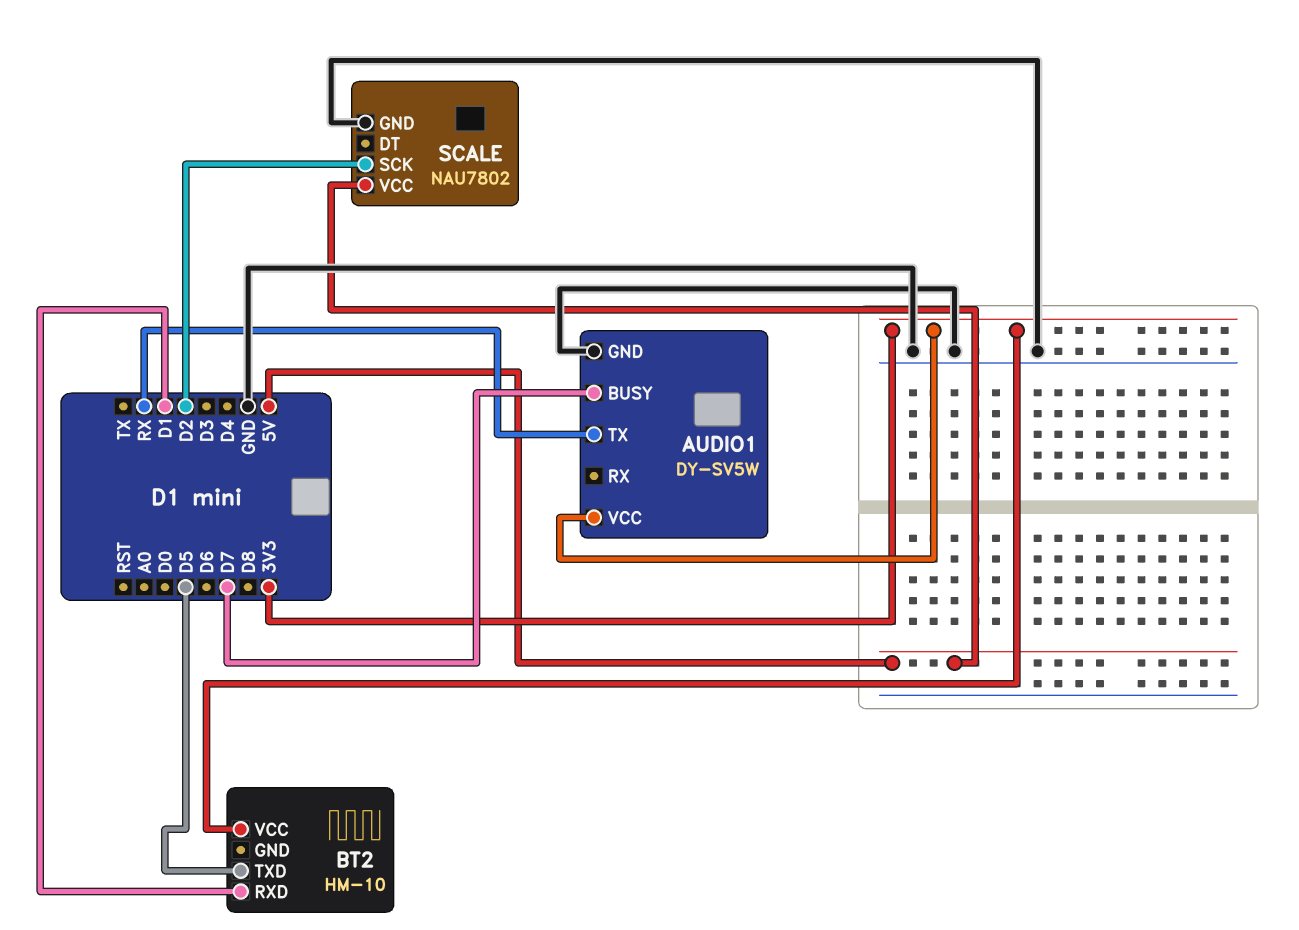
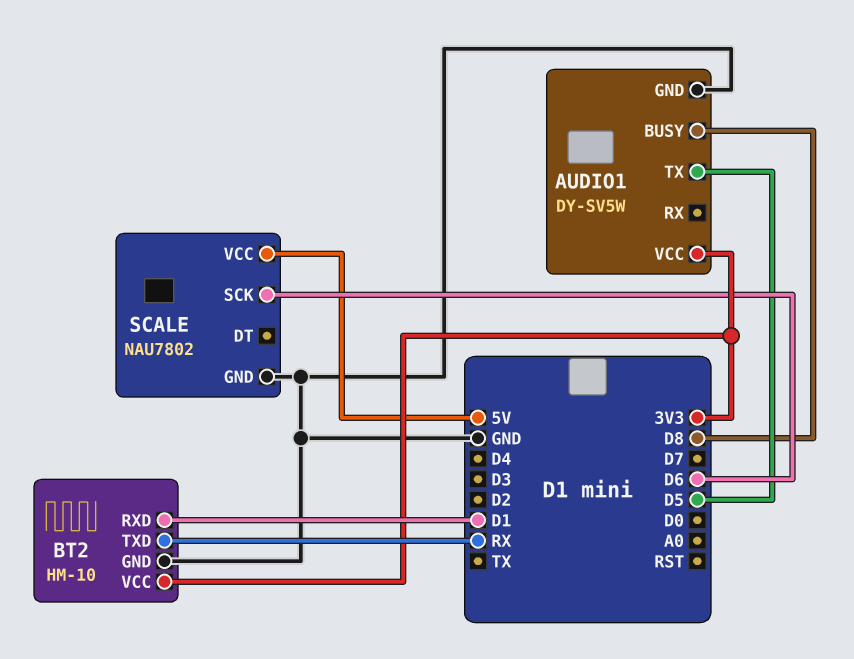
AUDIO1 pin BUSY: D7 -> D8
AUDIO1 pin TX: RX -> D5
BT2 pin GND: none -> GND
BT2 pin TXD: D5 -> RX
SCALE pin SCK: D2 -> D6

